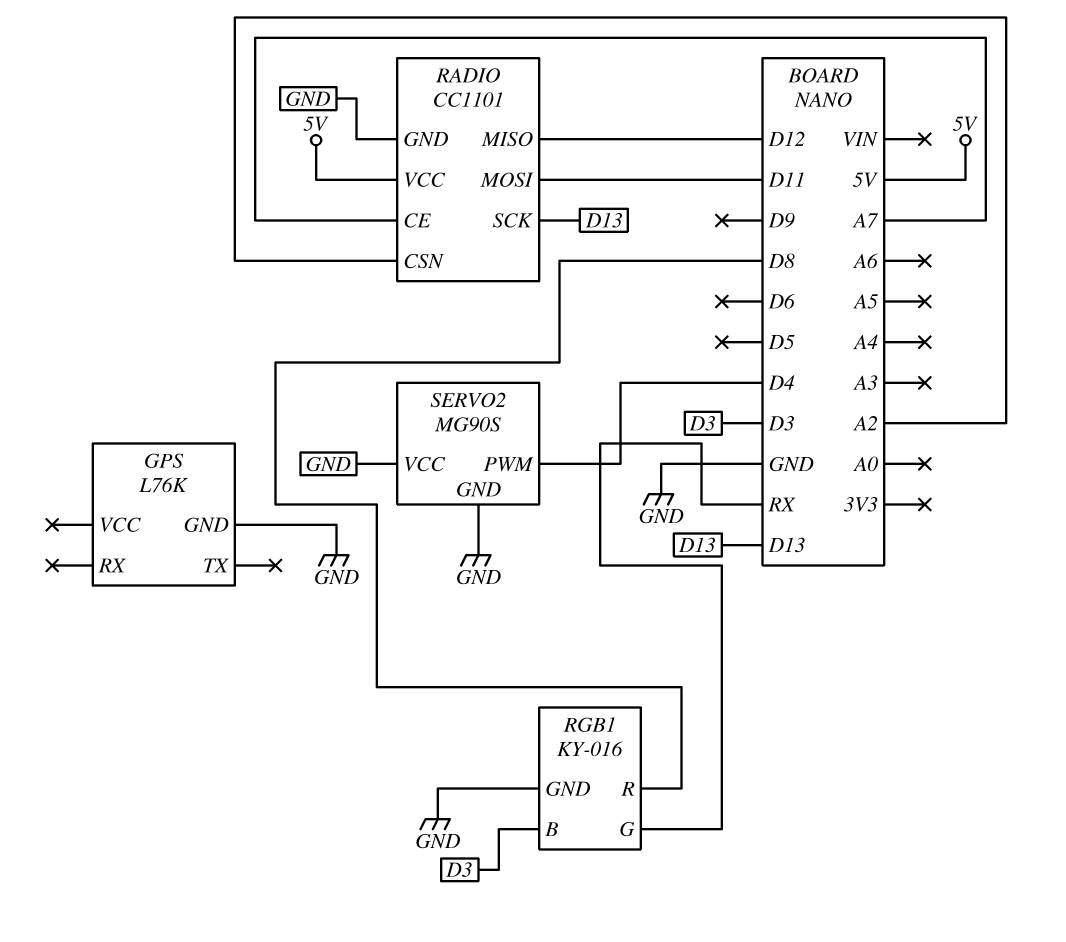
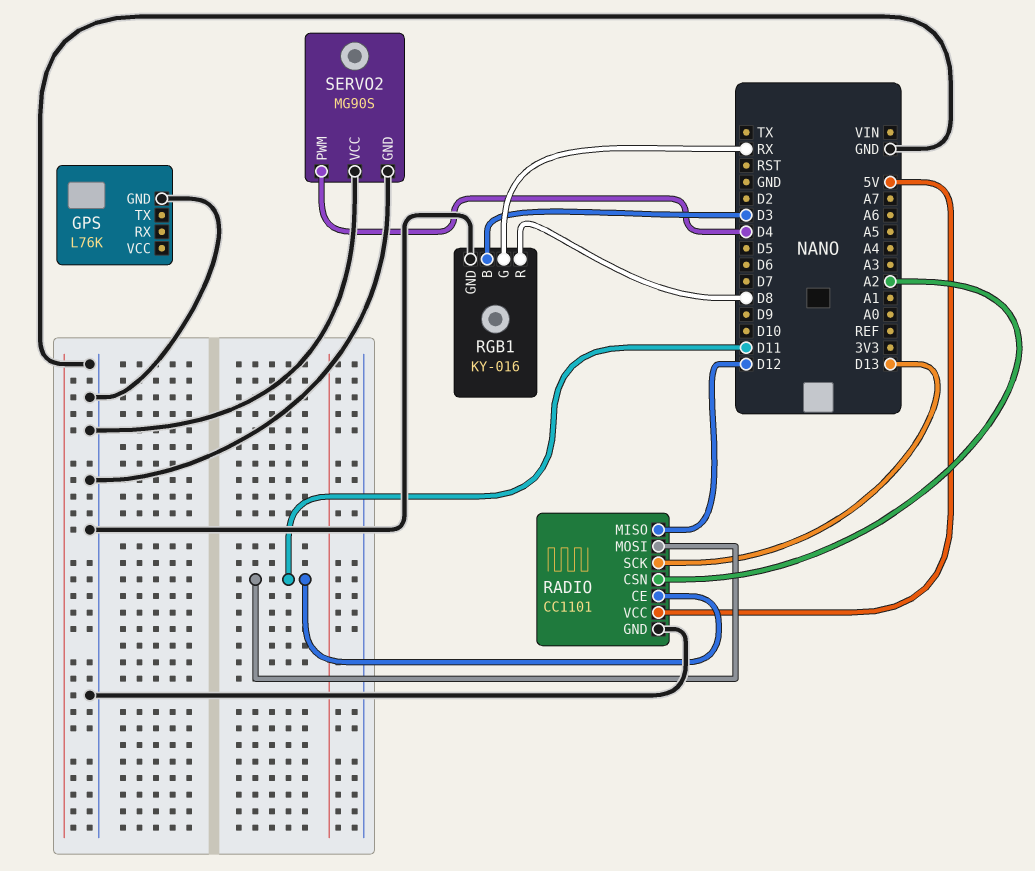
RADIO pin CE: A7 -> D11

